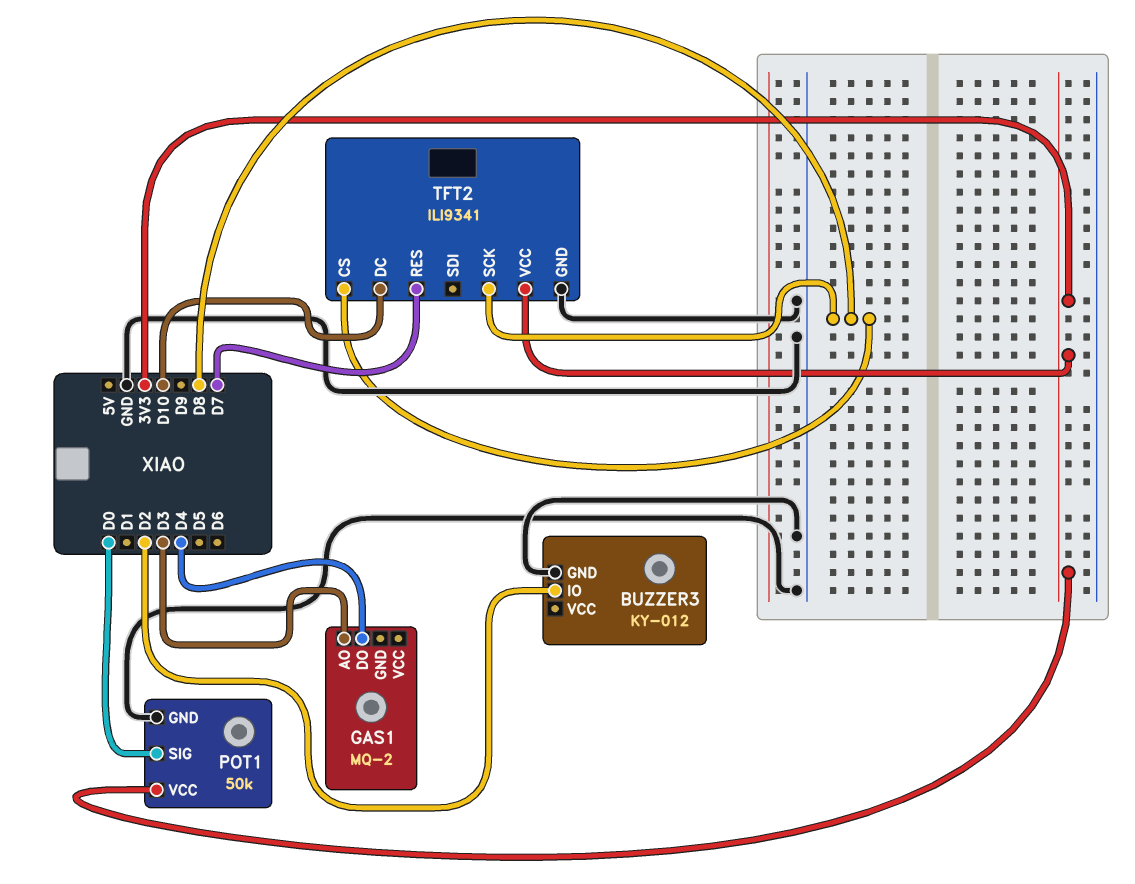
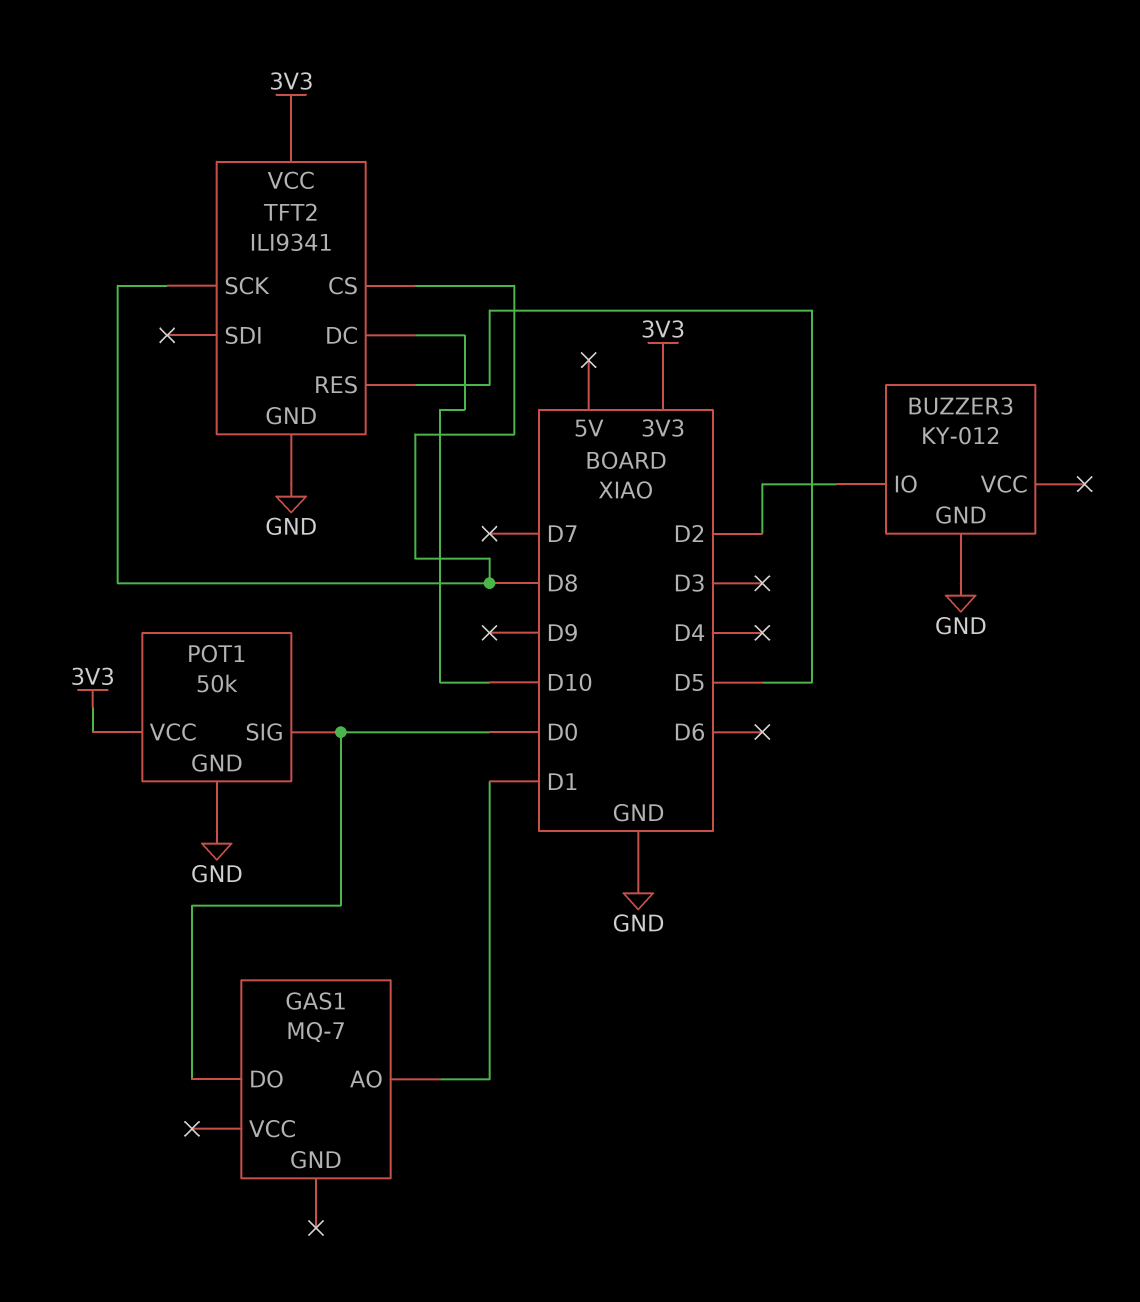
GAS1: MQ-2 -> MQ-7
GAS1 pin AO: D3 -> D1
GAS1 pin DO: D4 -> D0
TFT2 pin RES: D7 -> D5

